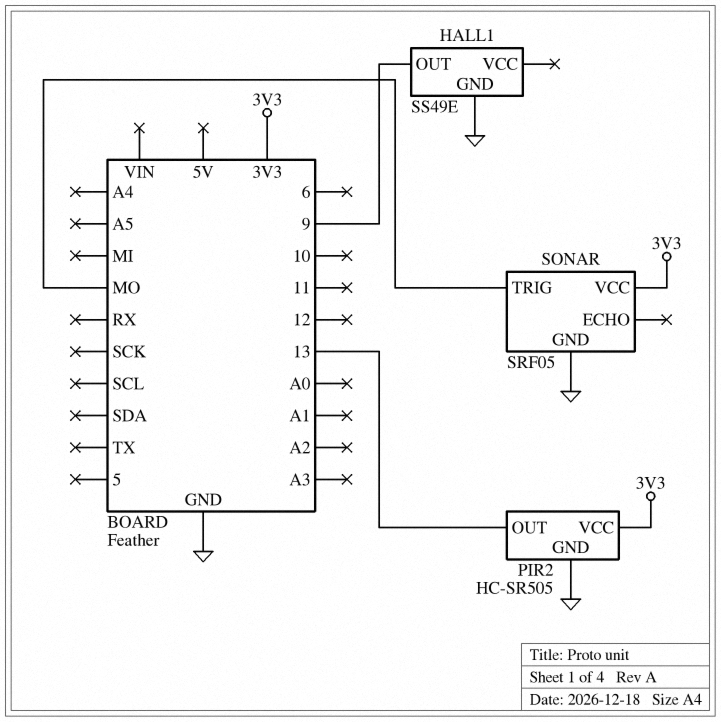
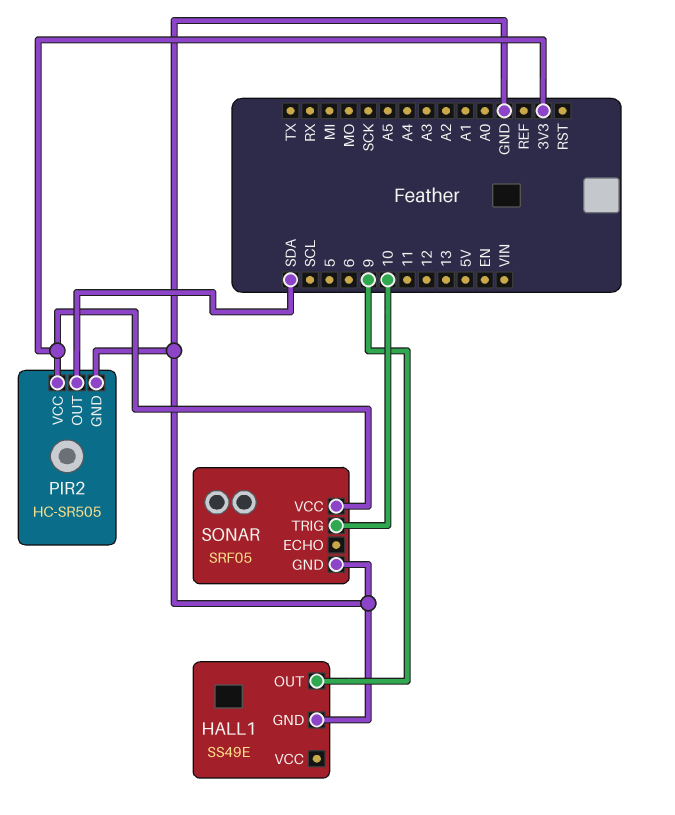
PIR2 pin OUT: 13 -> SDA
SONAR pin TRIG: MO -> 10

